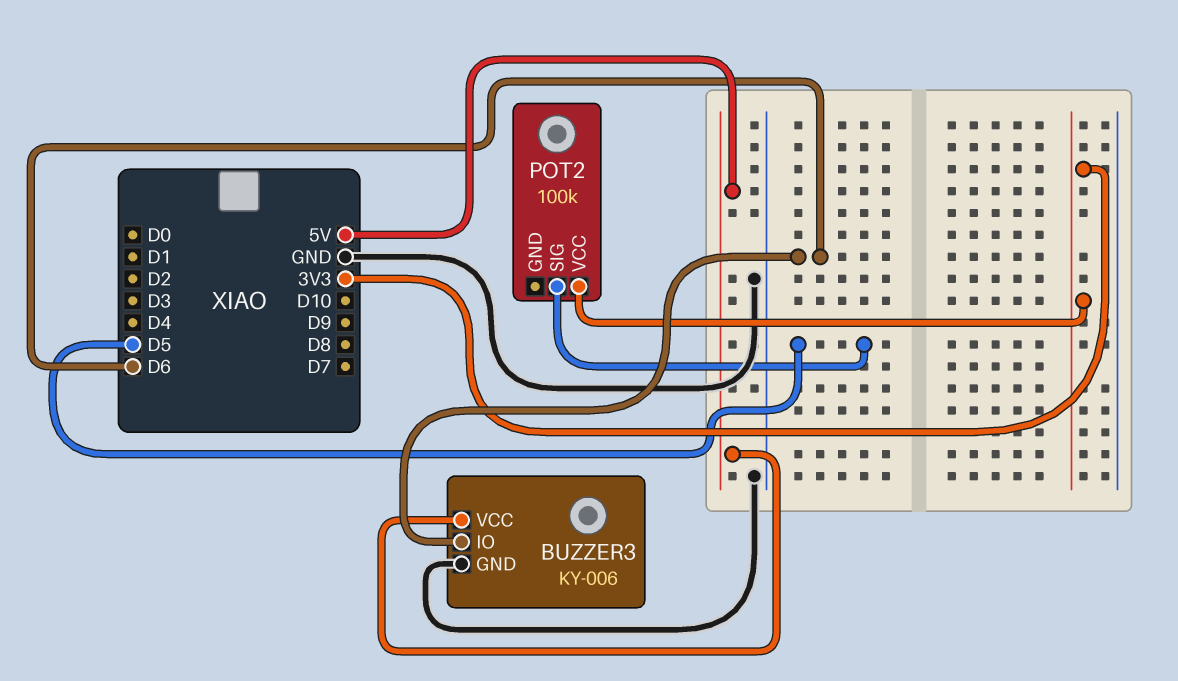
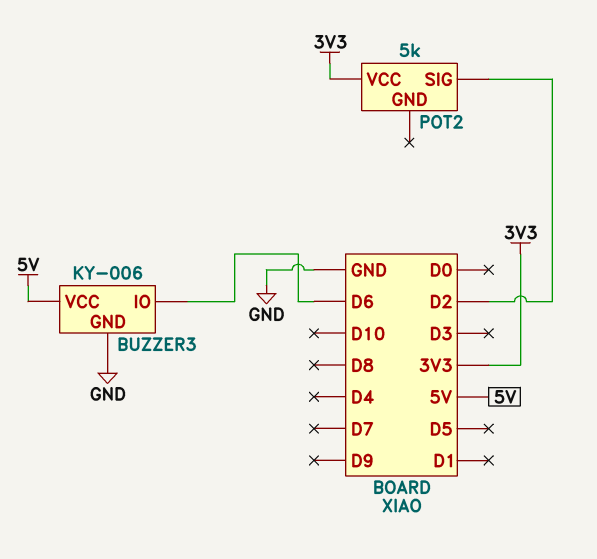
POT2: 100k -> 5k
POT2 pin SIG: D5 -> D2

